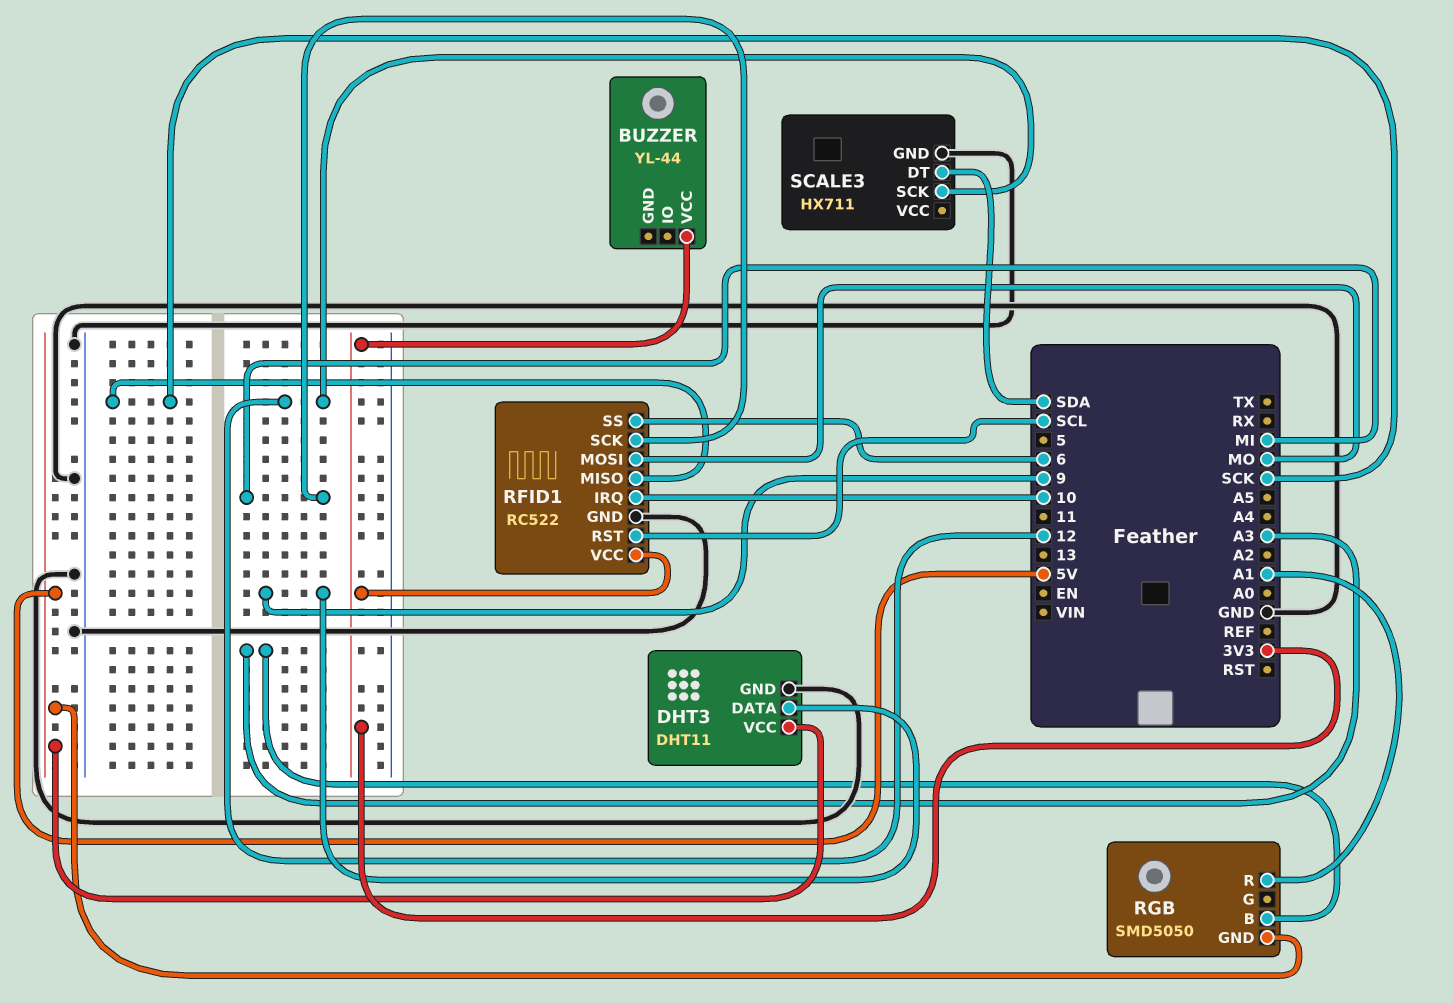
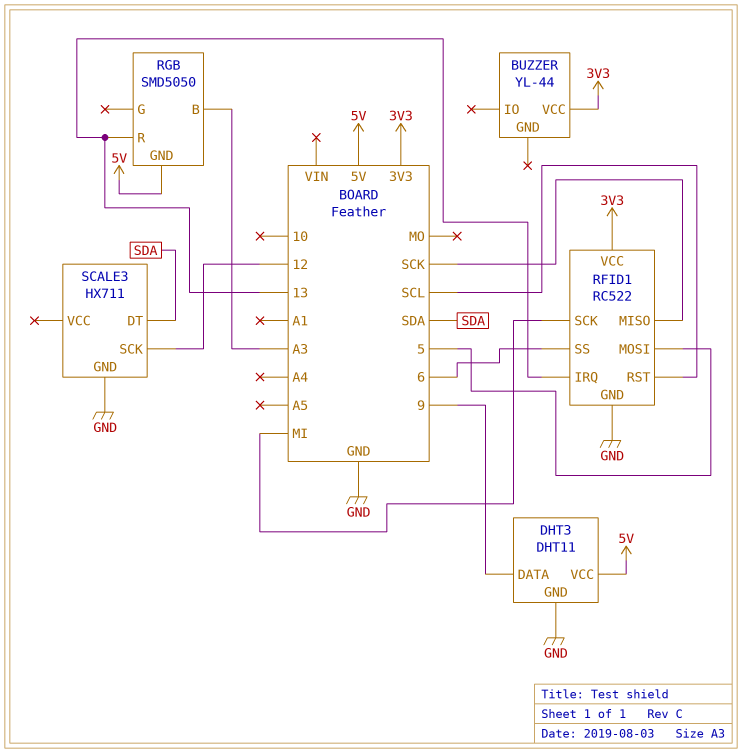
RFID1 pin IRQ: 10 -> 13
RFID1 pin MOSI: MO -> 5
RGB pin R: A1 -> 13

